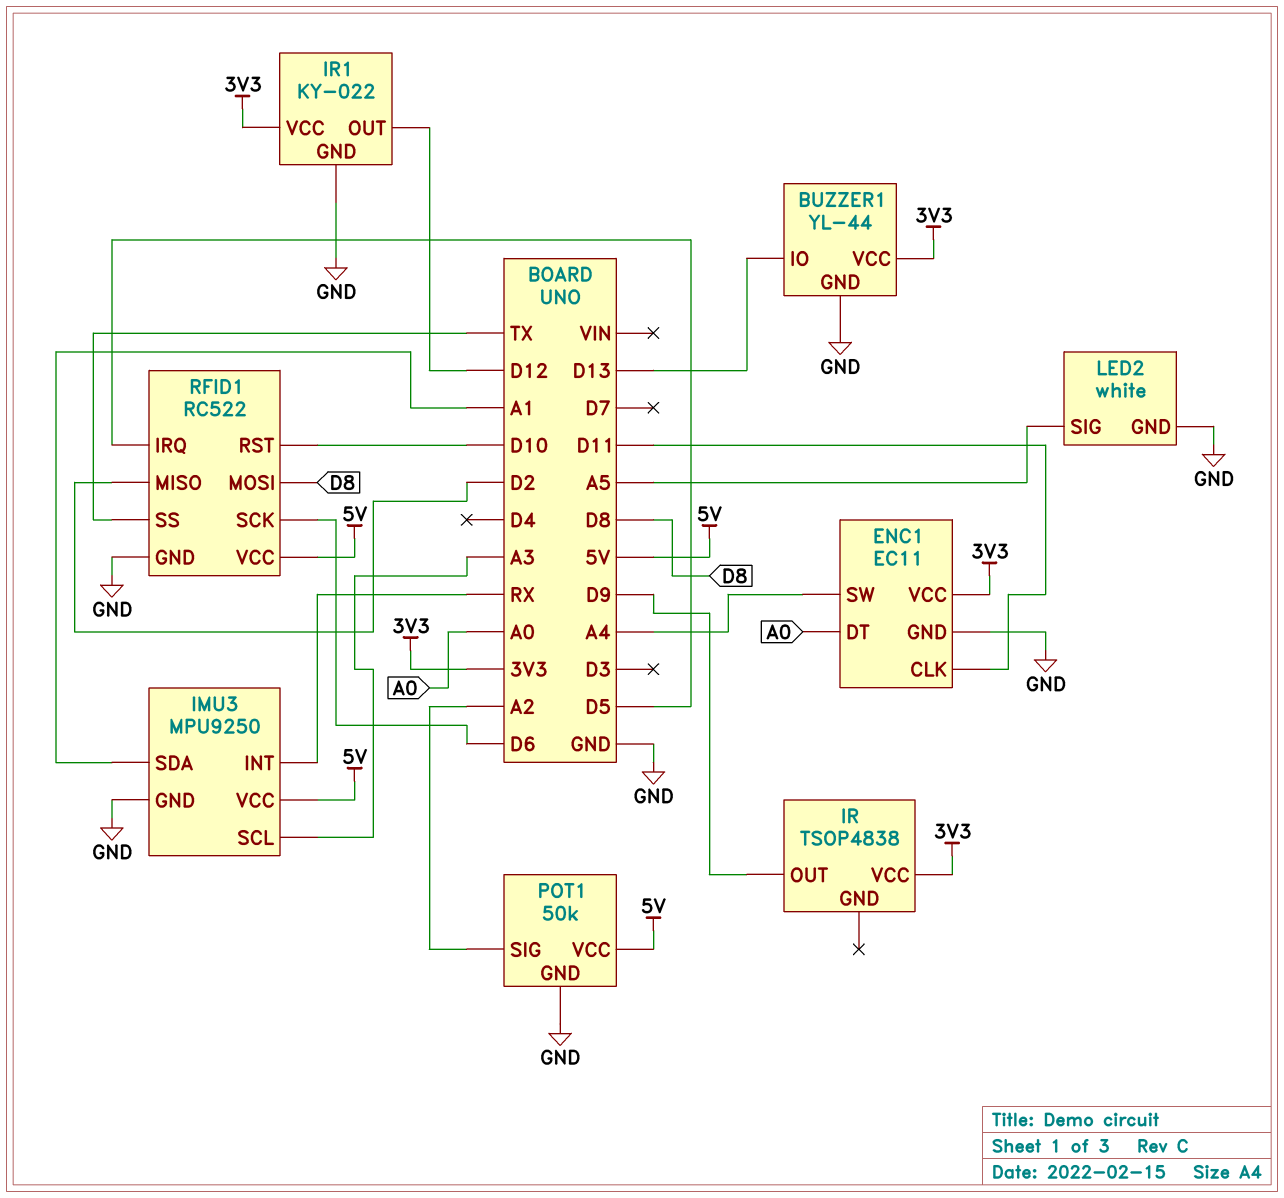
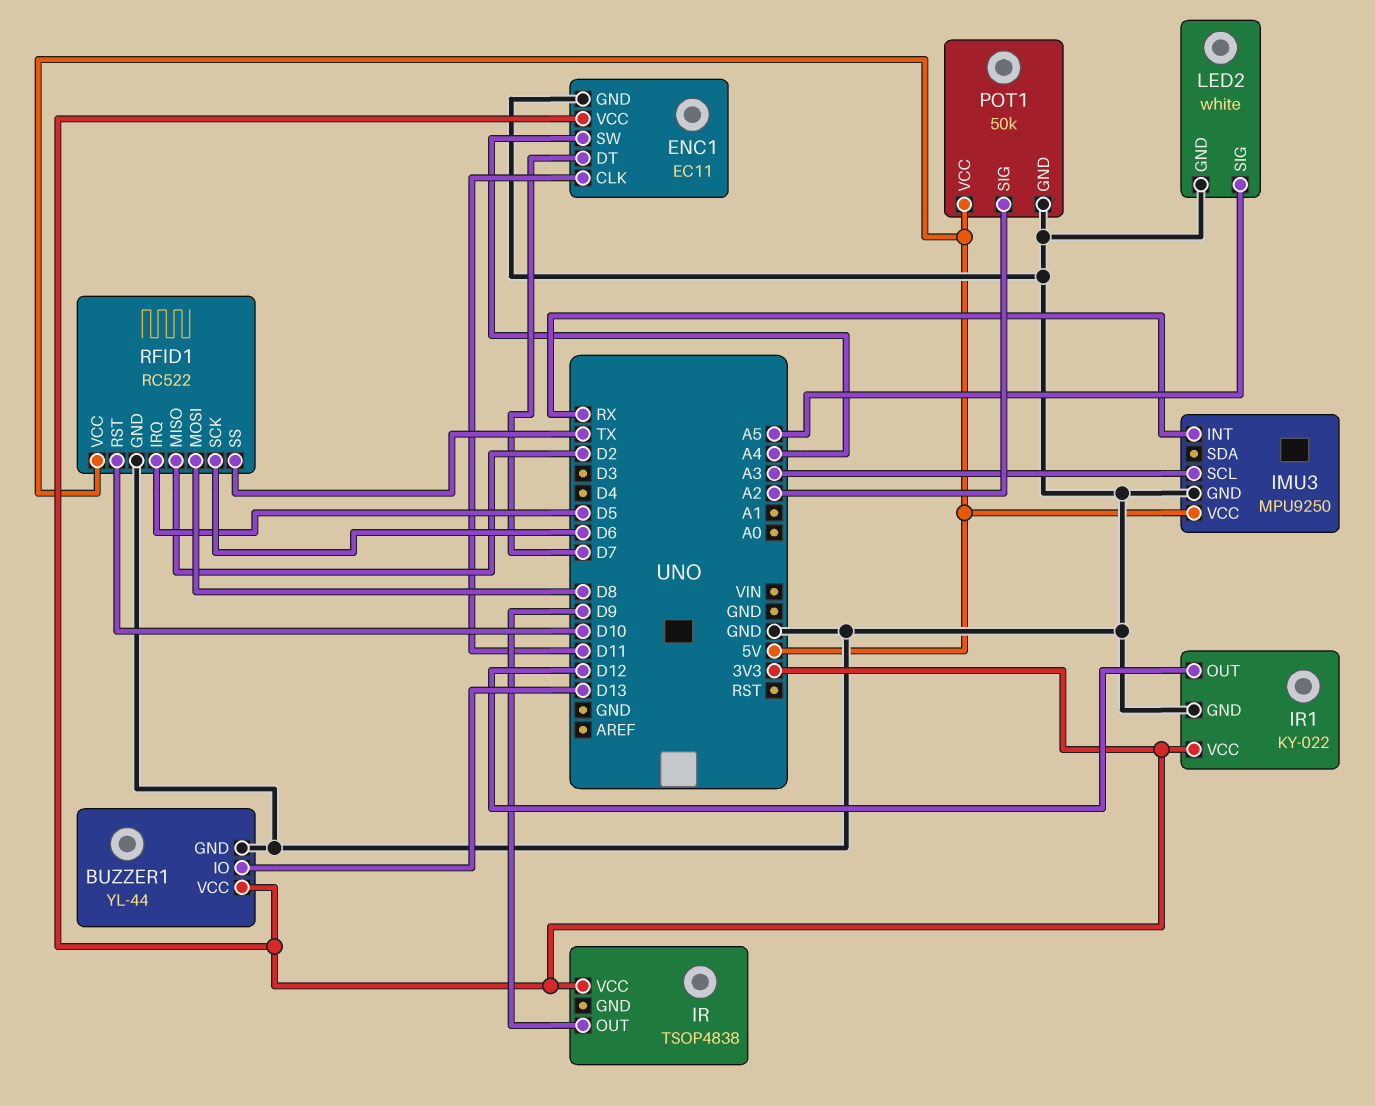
ENC1 pin DT: A0 -> D7
IMU3 pin SDA: A1 -> none

